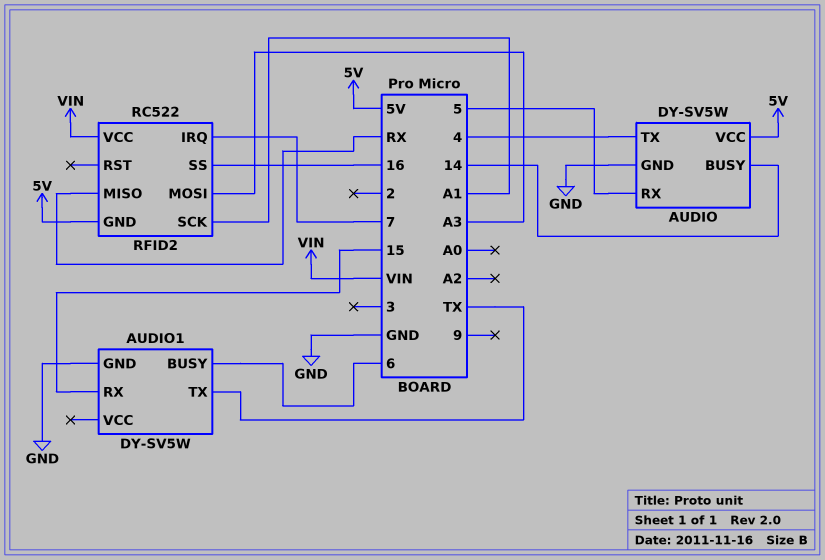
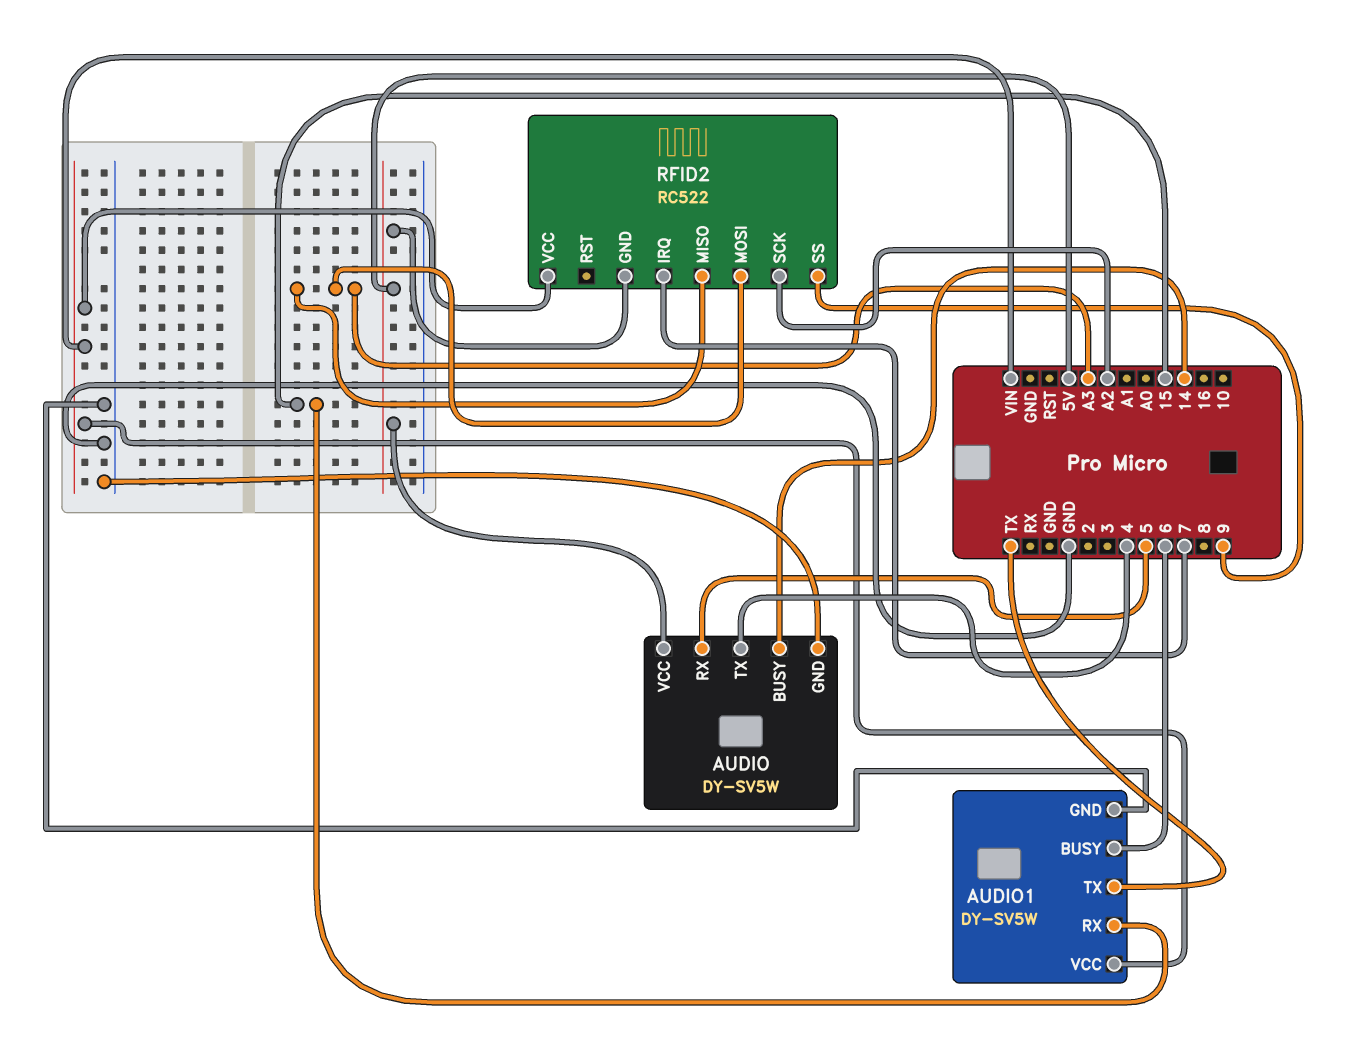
AUDIO1 pin VCC: none -> VIN
RFID2 pin MISO: RX -> A3
RFID2 pin SCK: A1 -> A2
RFID2 pin SS: 16 -> 9

